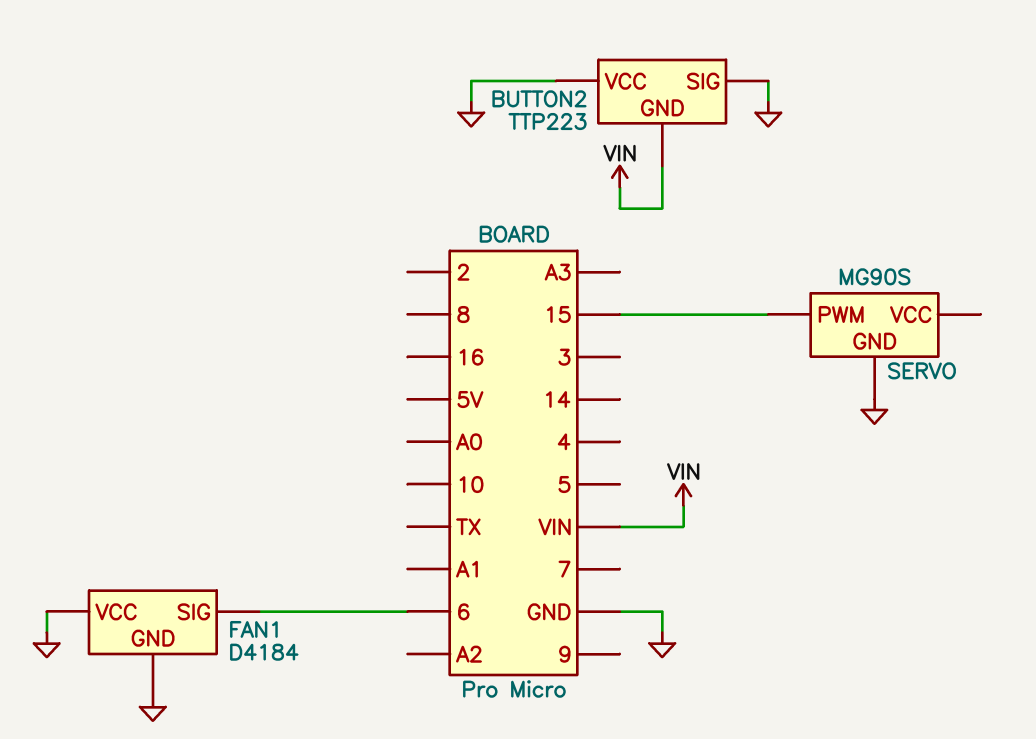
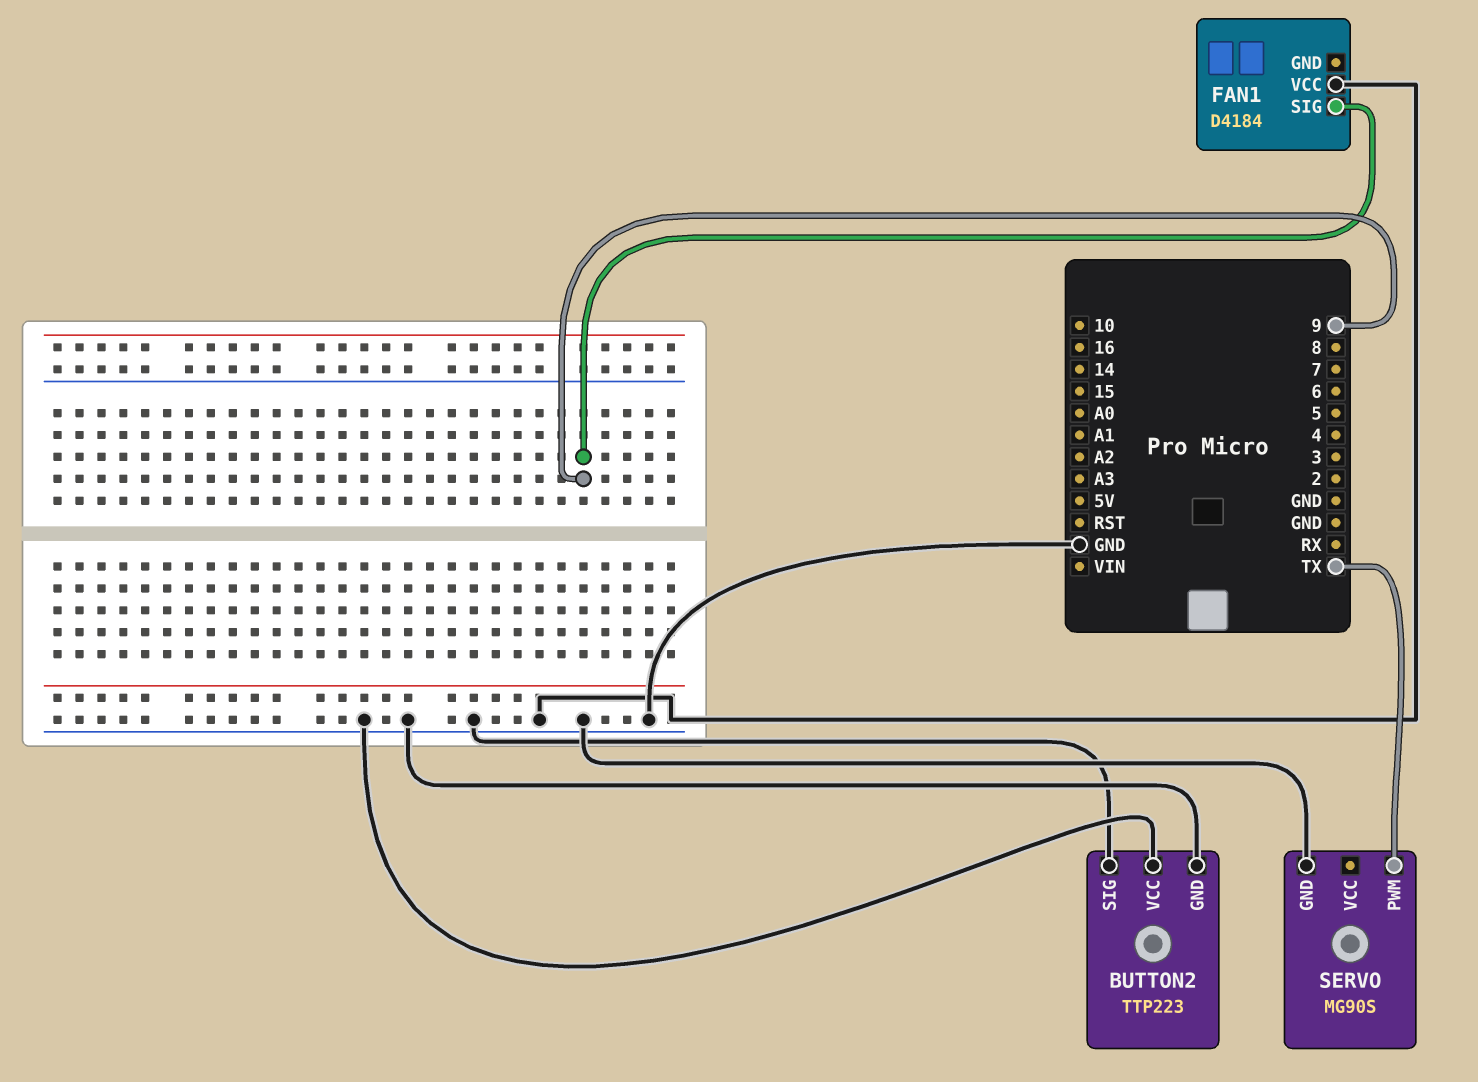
BUTTON2 pin GND: VIN -> GND
FAN1 pin GND: GND -> none
FAN1 pin SIG: 6 -> 9
SERVO pin PWM: 15 -> TX

